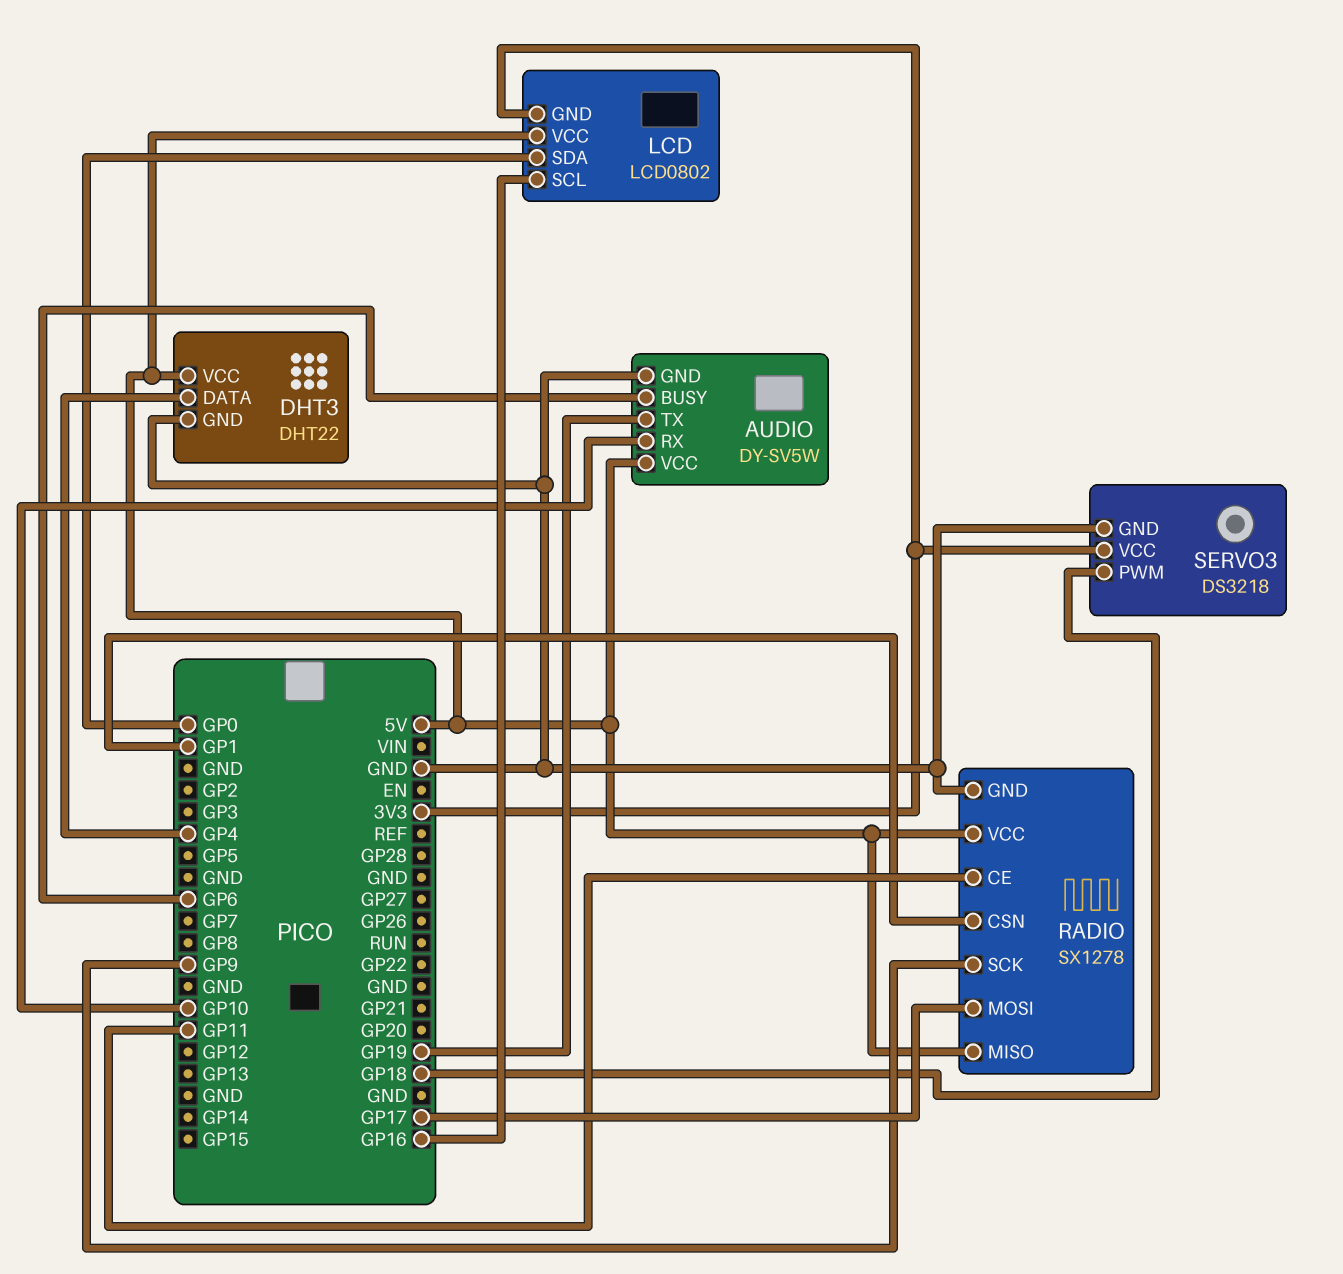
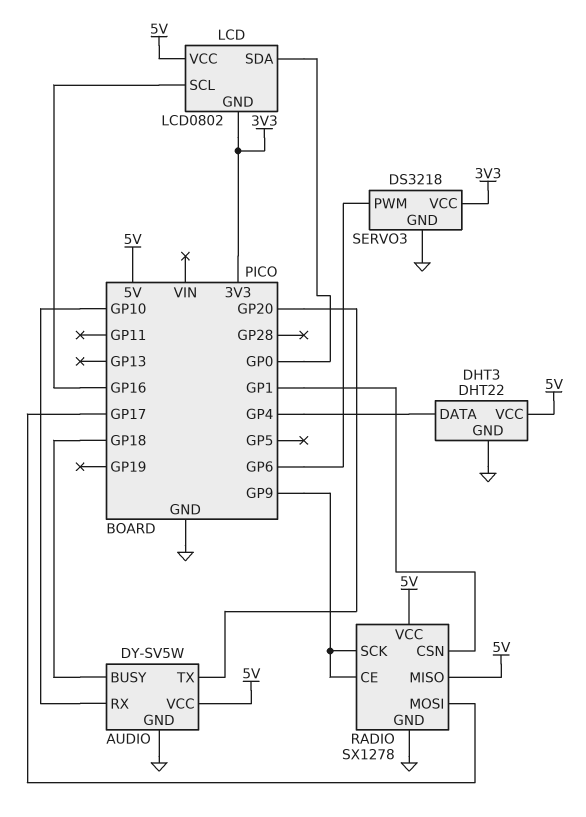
AUDIO pin BUSY: GP6 -> GP18
AUDIO pin TX: GP19 -> GP20
RADIO pin CE: GP11 -> GP9
SERVO3 pin PWM: GP18 -> GP6

